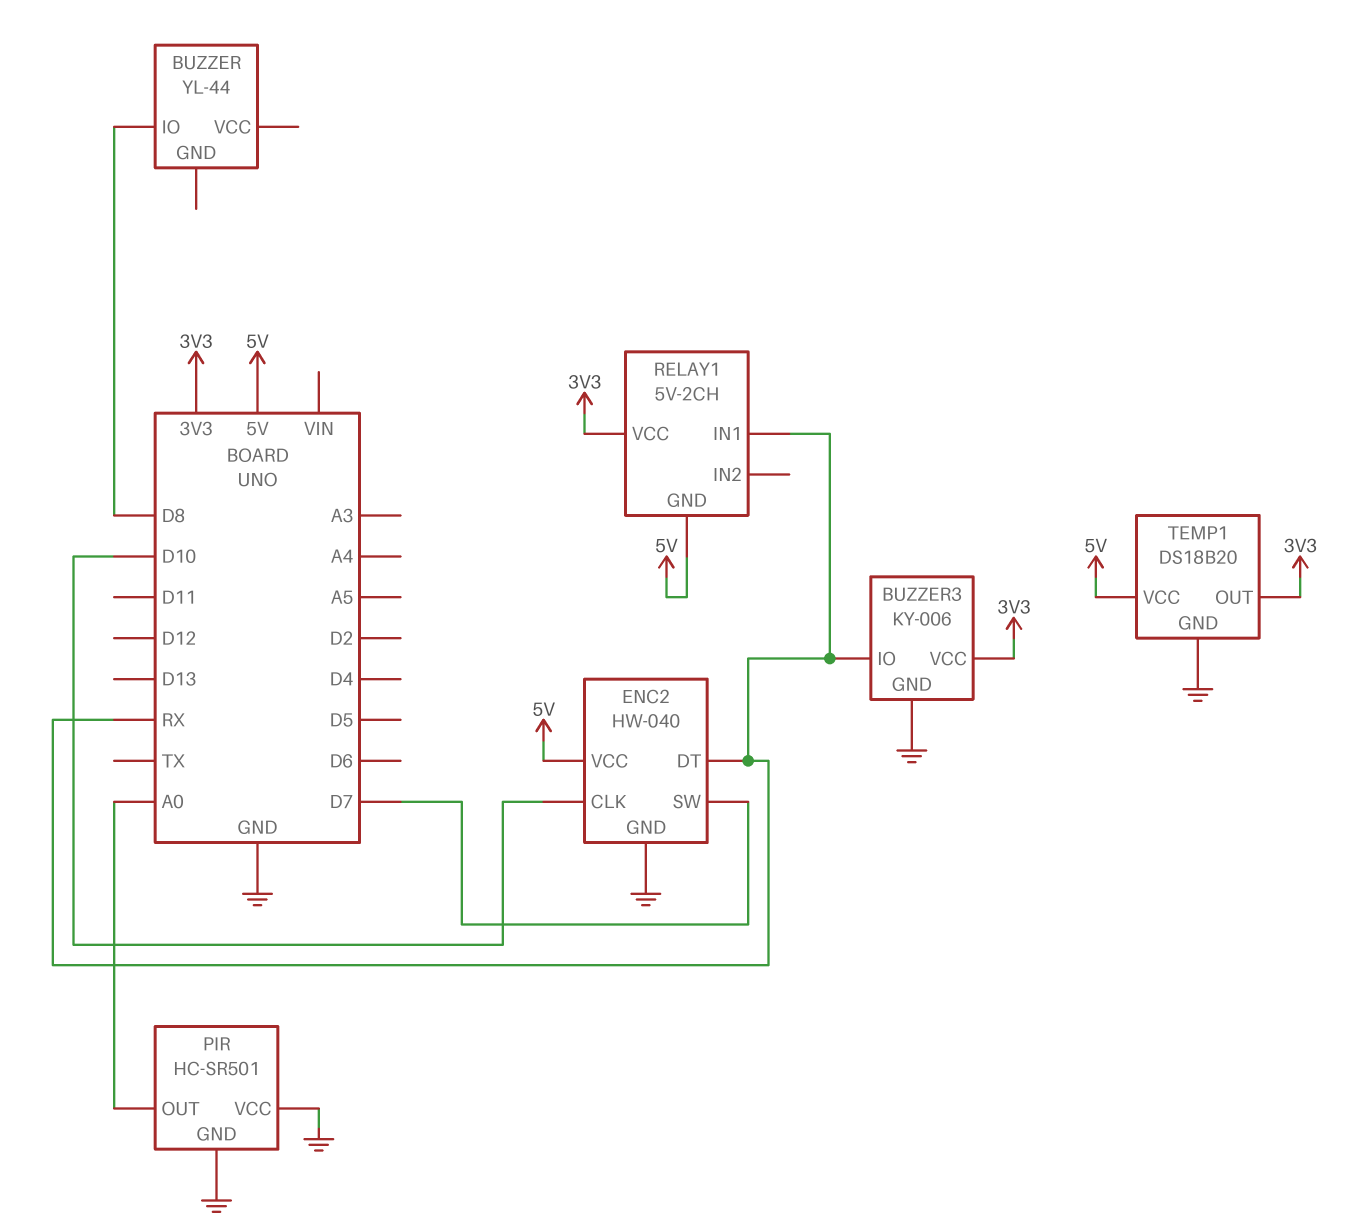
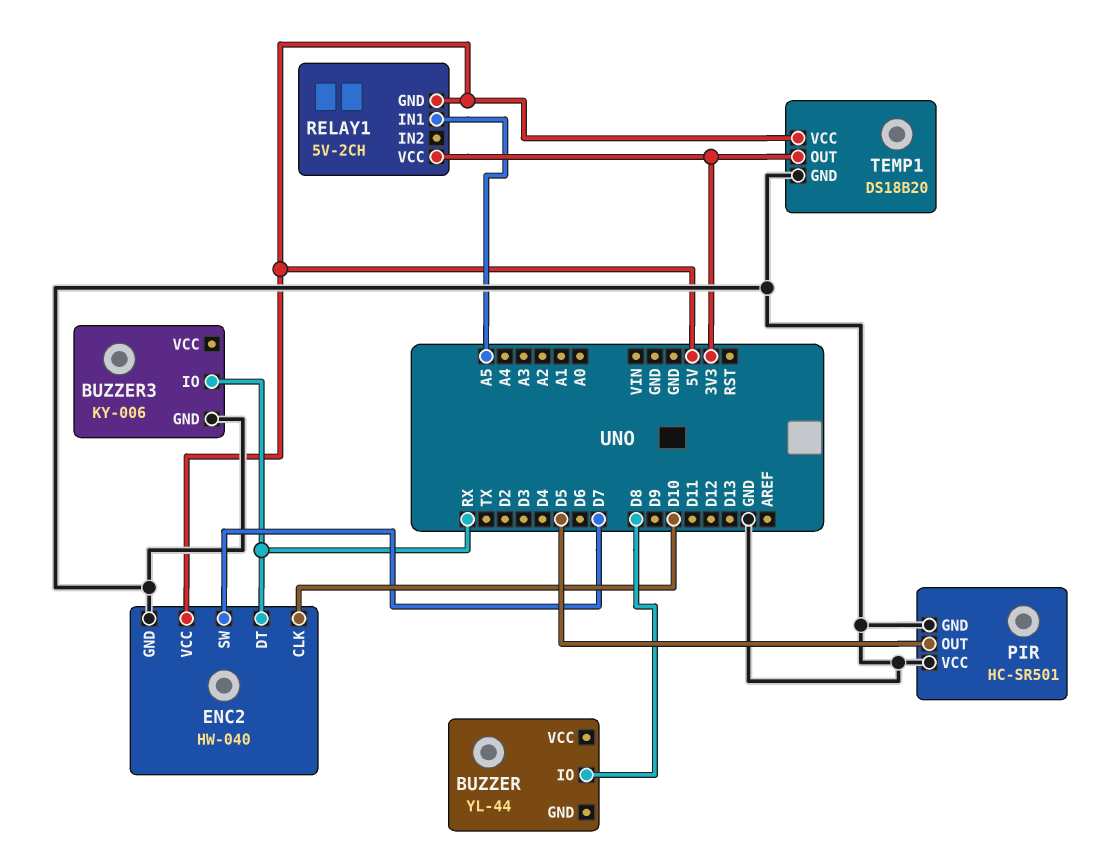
BUZZER3 pin VCC: 3V3 -> none
PIR pin OUT: A0 -> D5
RELAY1 pin IN1: RX -> A5

